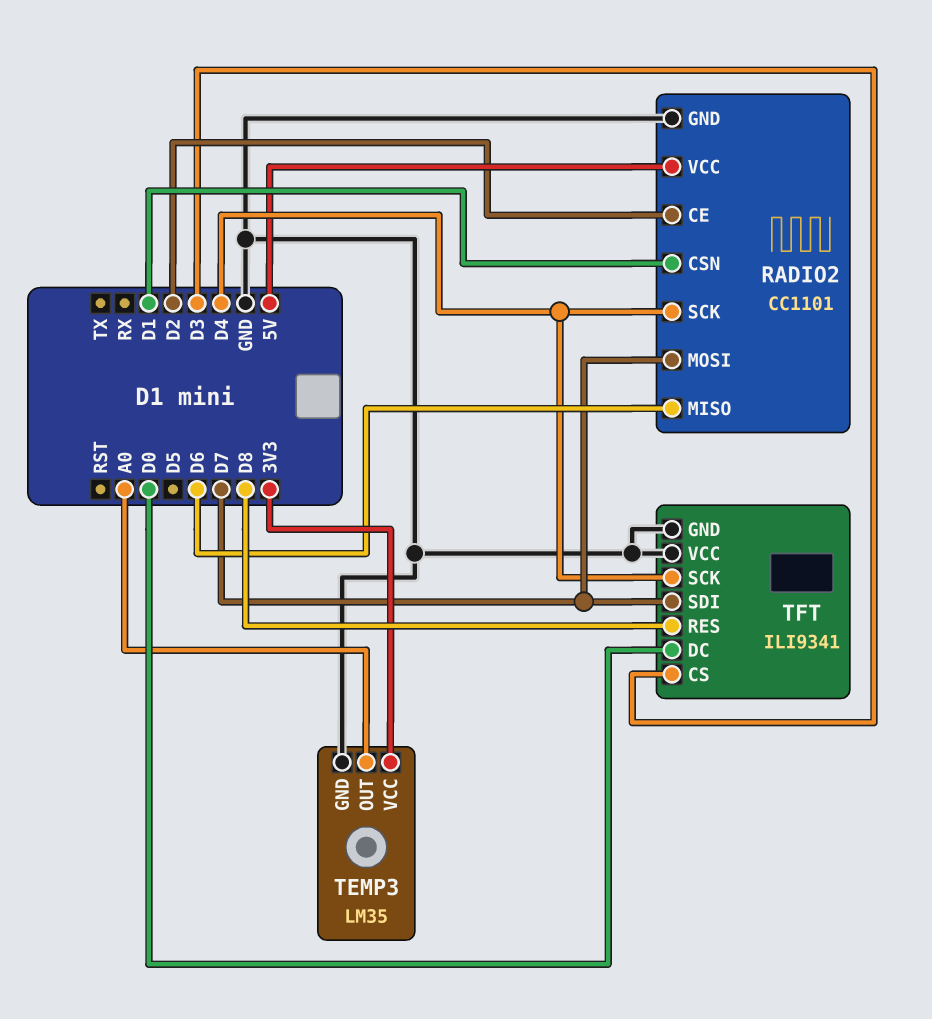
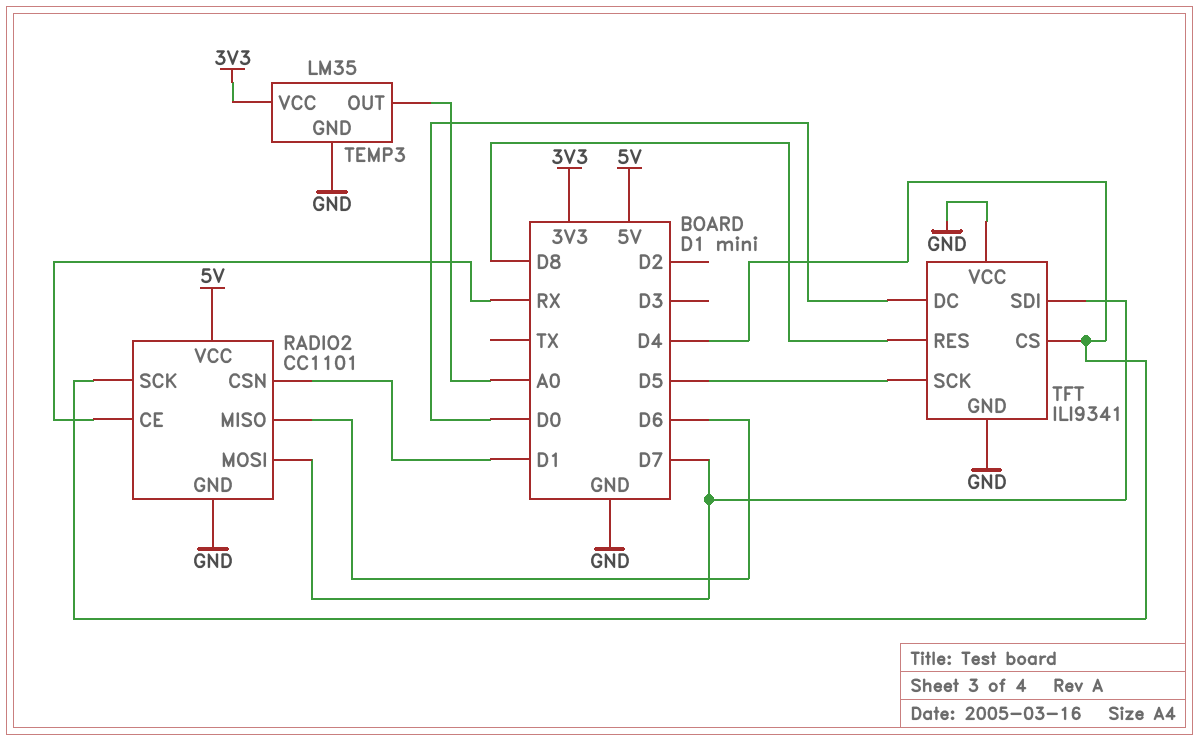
RADIO2 pin CE: D2 -> RX
TFT pin CS: D3 -> D4
TFT pin SCK: D4 -> D5

